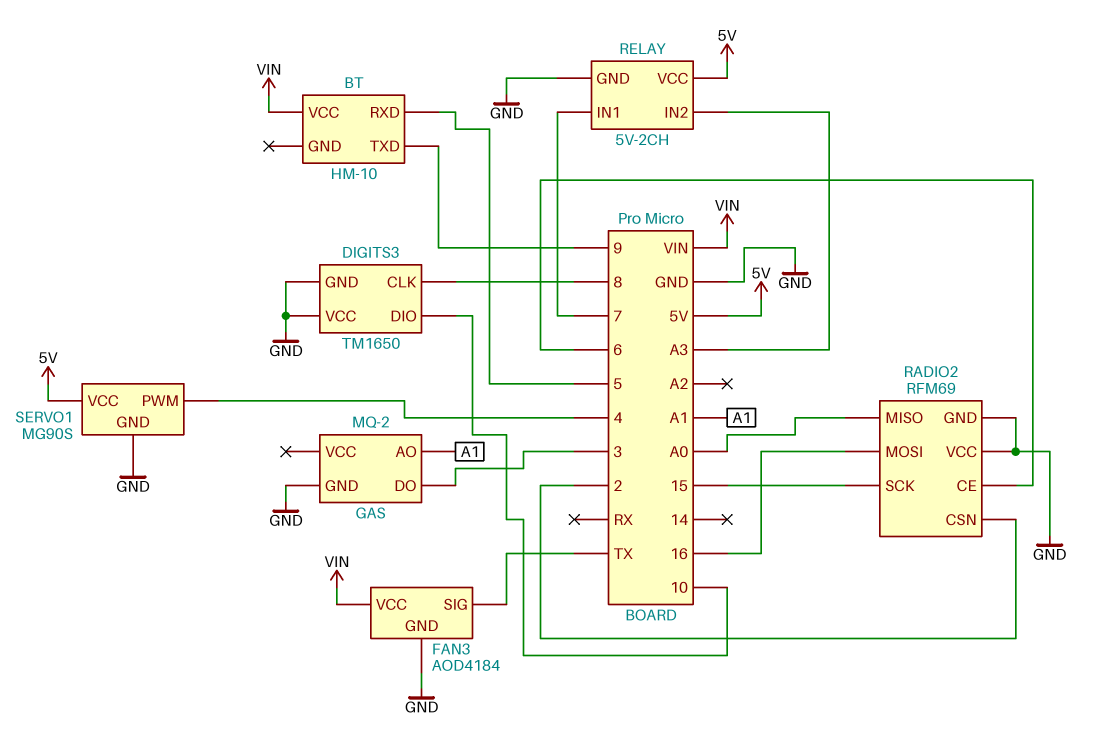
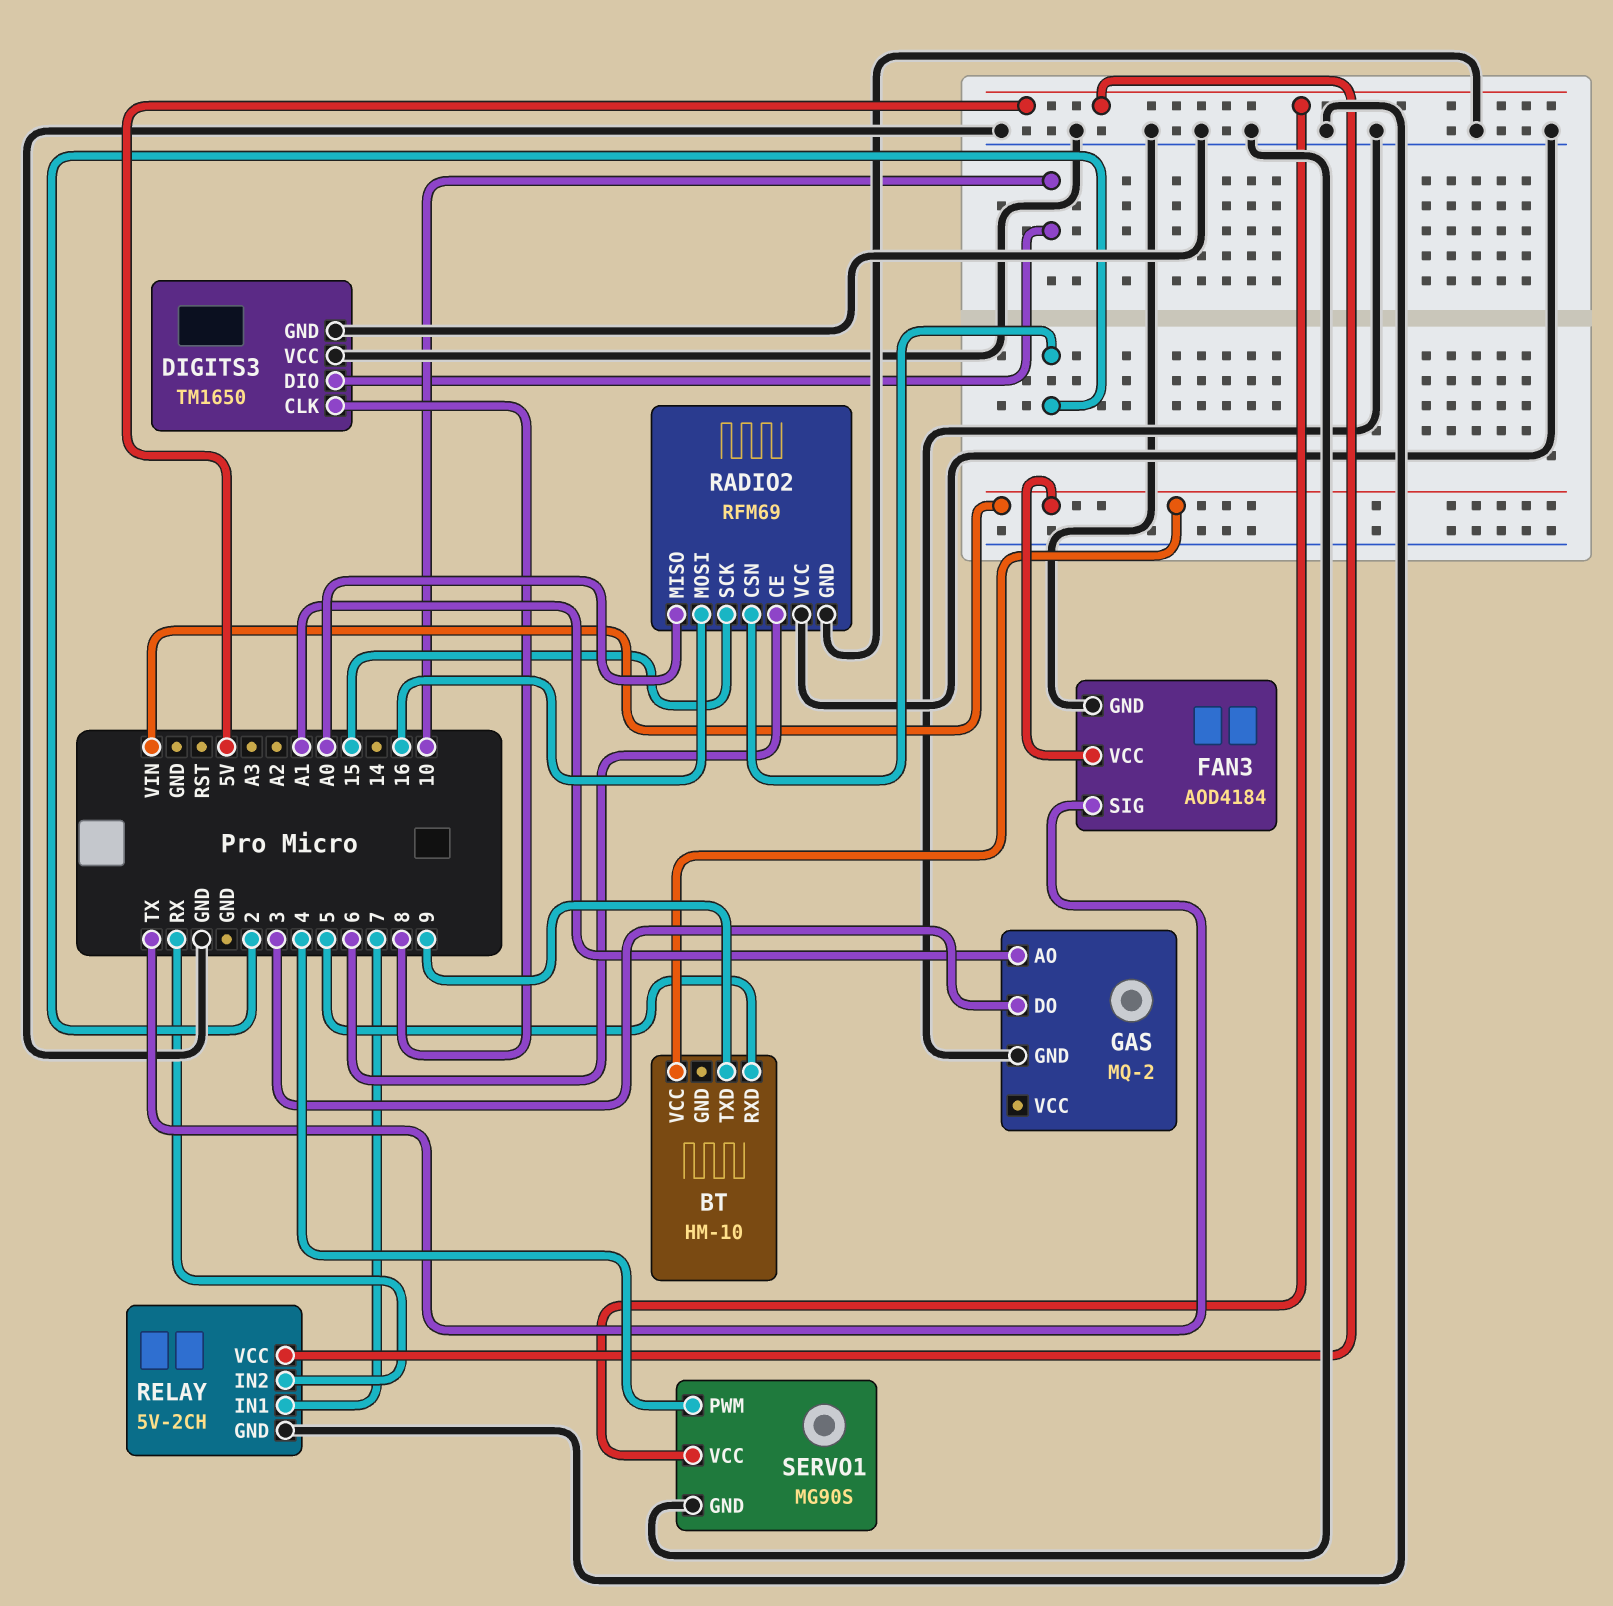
RELAY pin IN2: A3 -> RX

